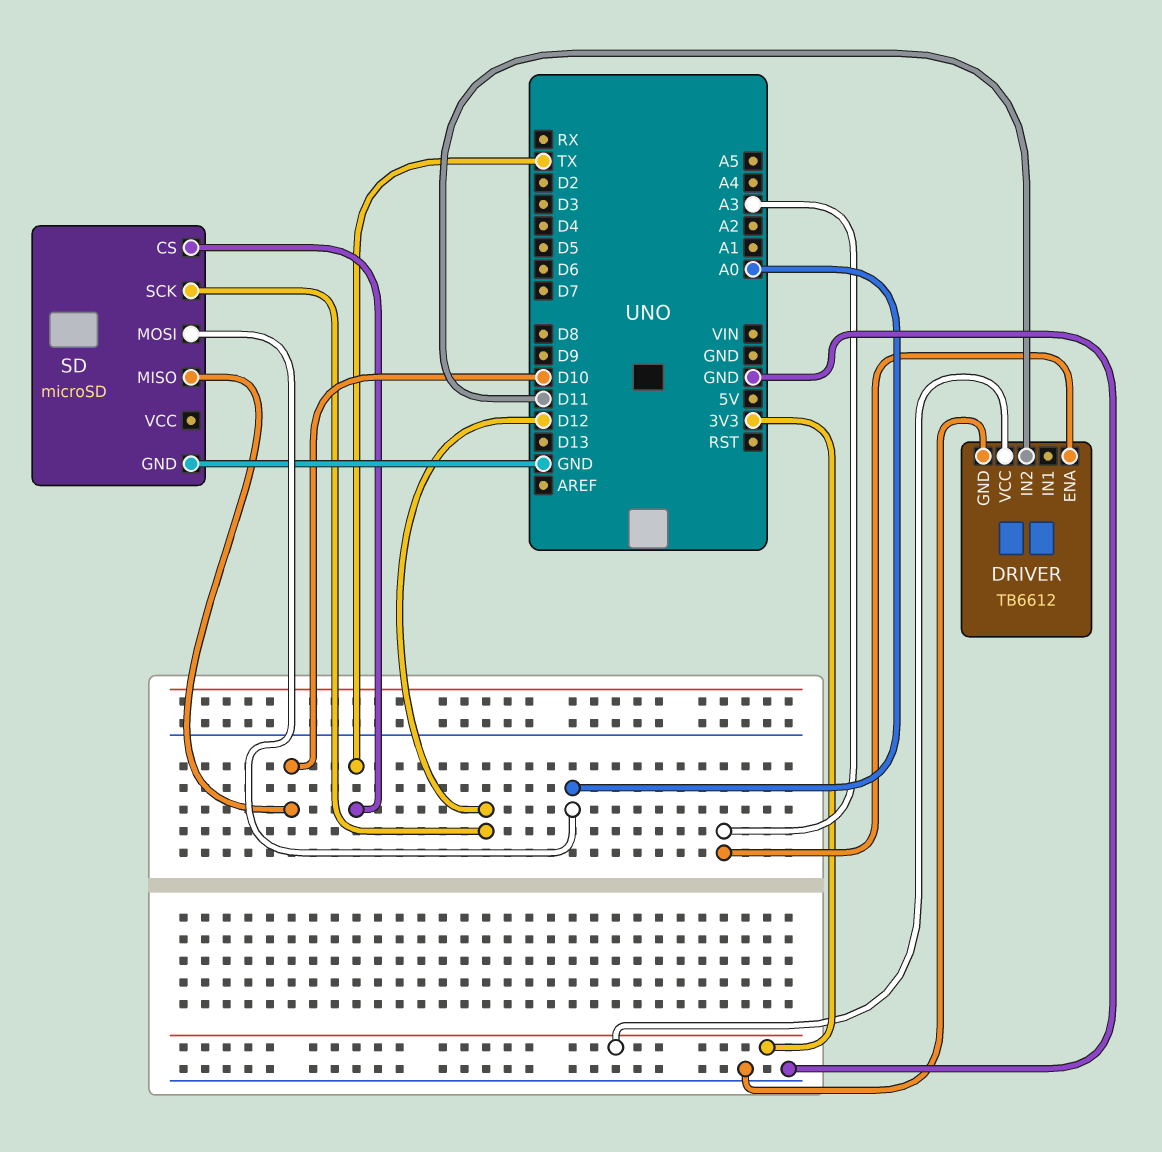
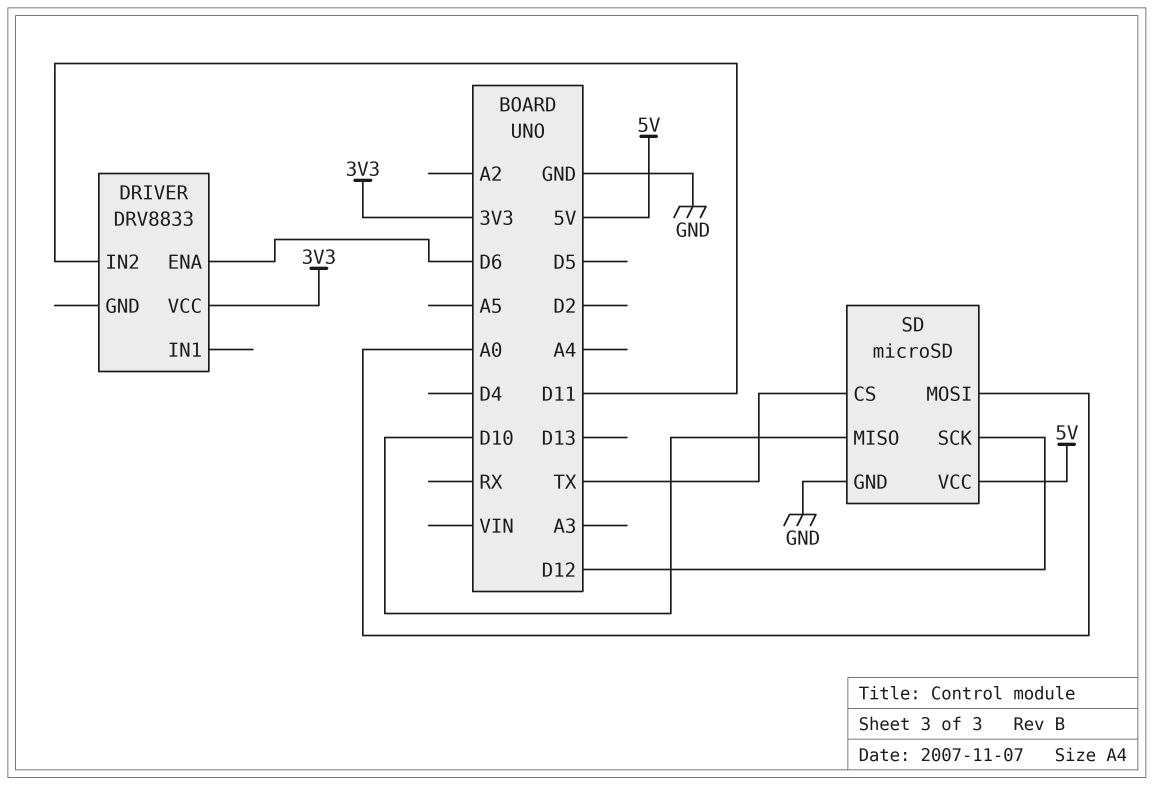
DRIVER: TB6612 -> DRV8833
DRIVER pin ENA: A3 -> D6
DRIVER pin GND: GND -> none
SD pin VCC: none -> 5V

